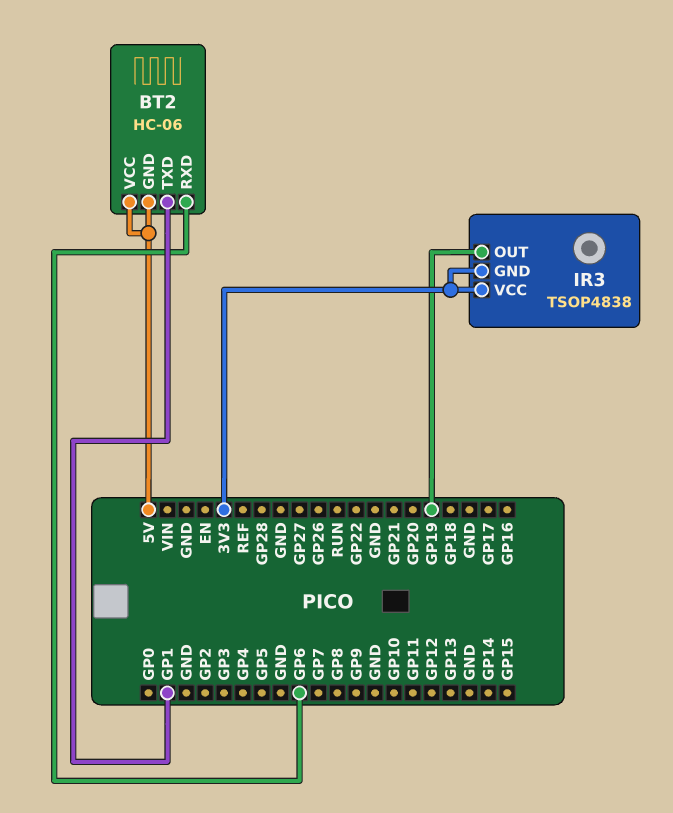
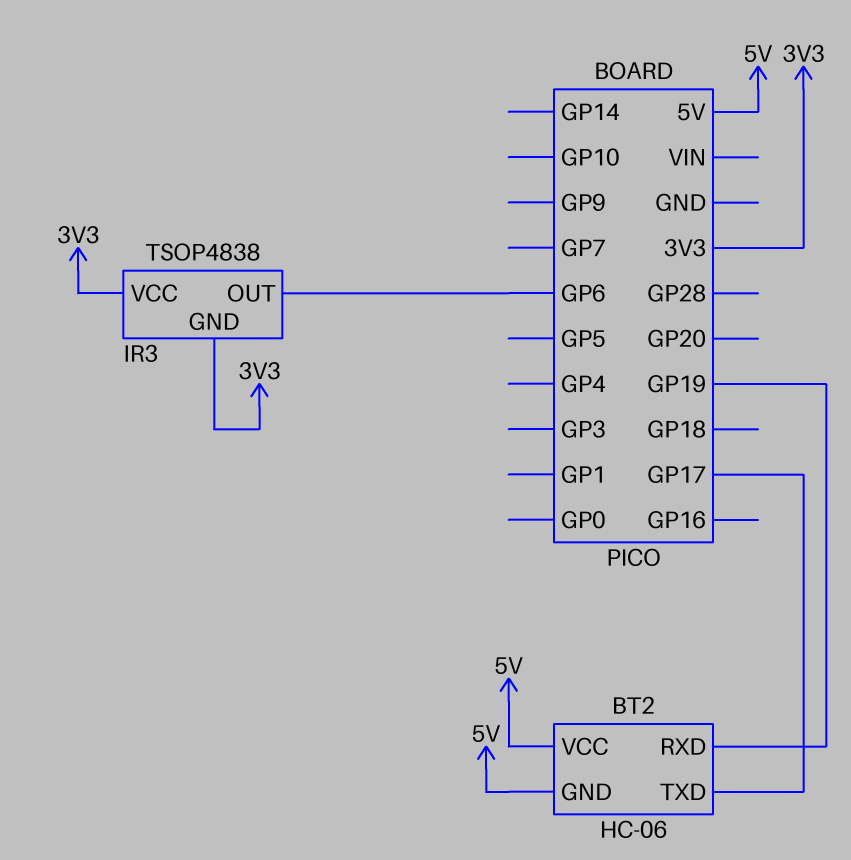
BT2 pin RXD: GP6 -> GP19
BT2 pin TXD: GP1 -> GP17
IR3 pin OUT: GP19 -> GP6

